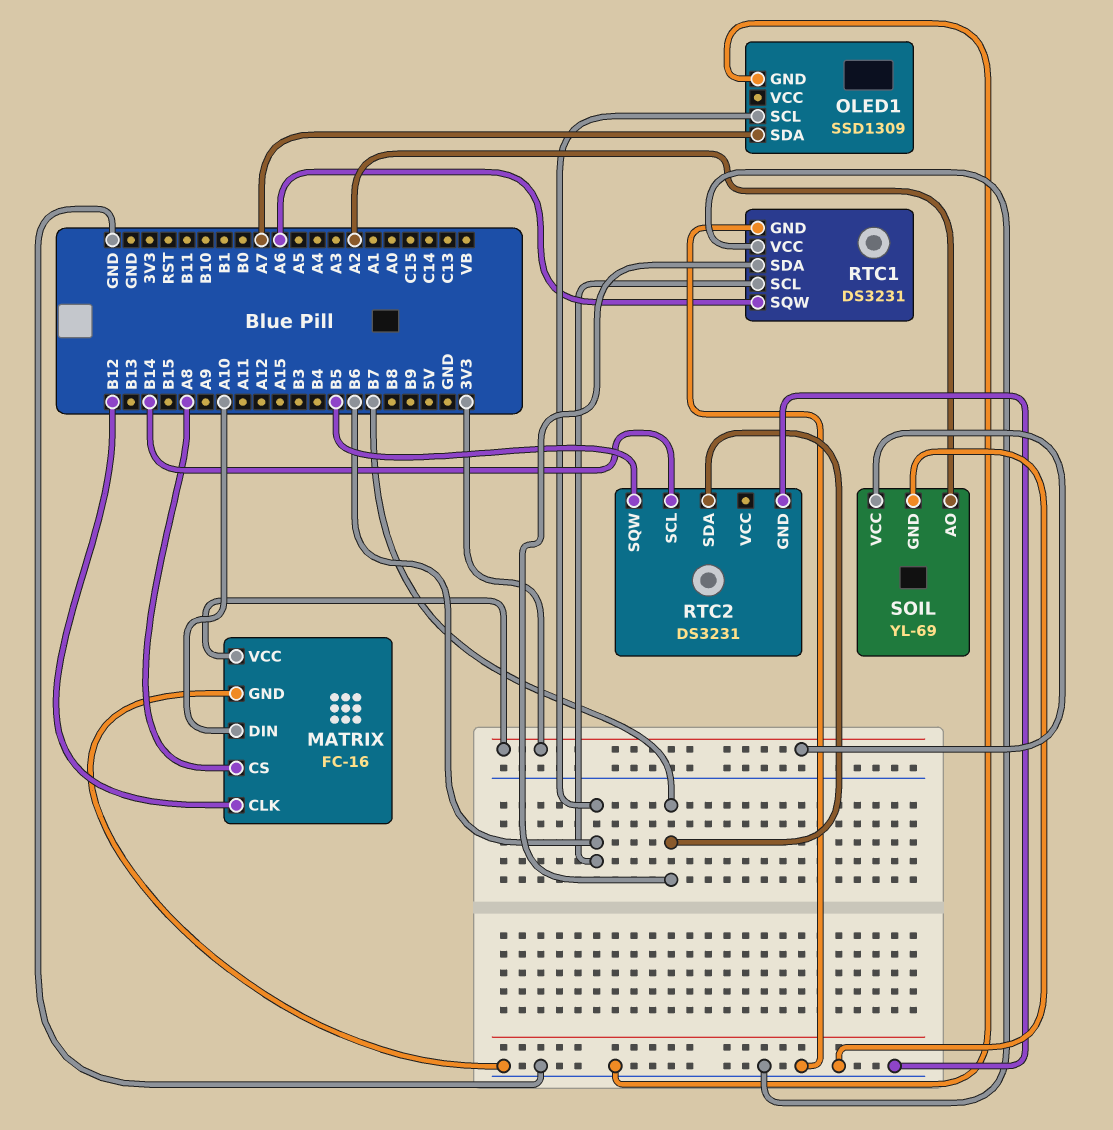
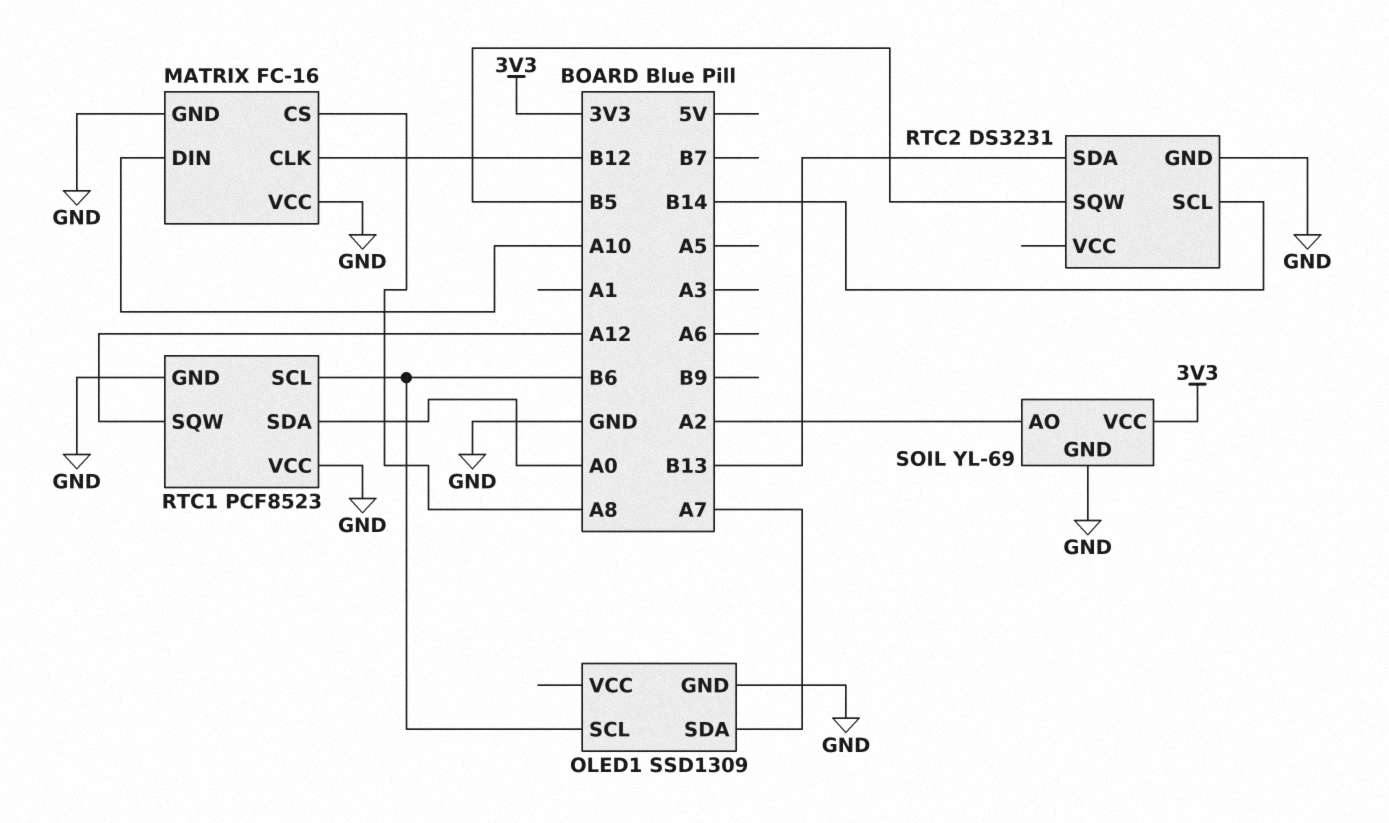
MATRIX pin VCC: 3V3 -> GND
RTC1: DS3231 -> PCF8523
RTC1 pin SDA: B7 -> A0
RTC1 pin SQW: A6 -> A12
RTC2 pin SDA: B7 -> B13

